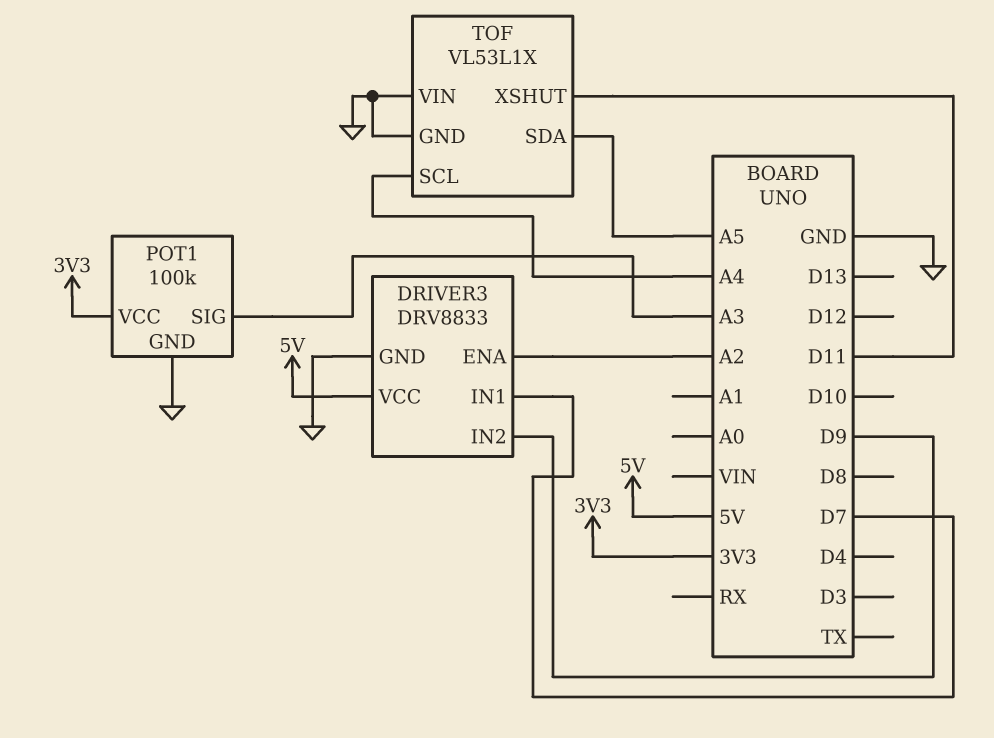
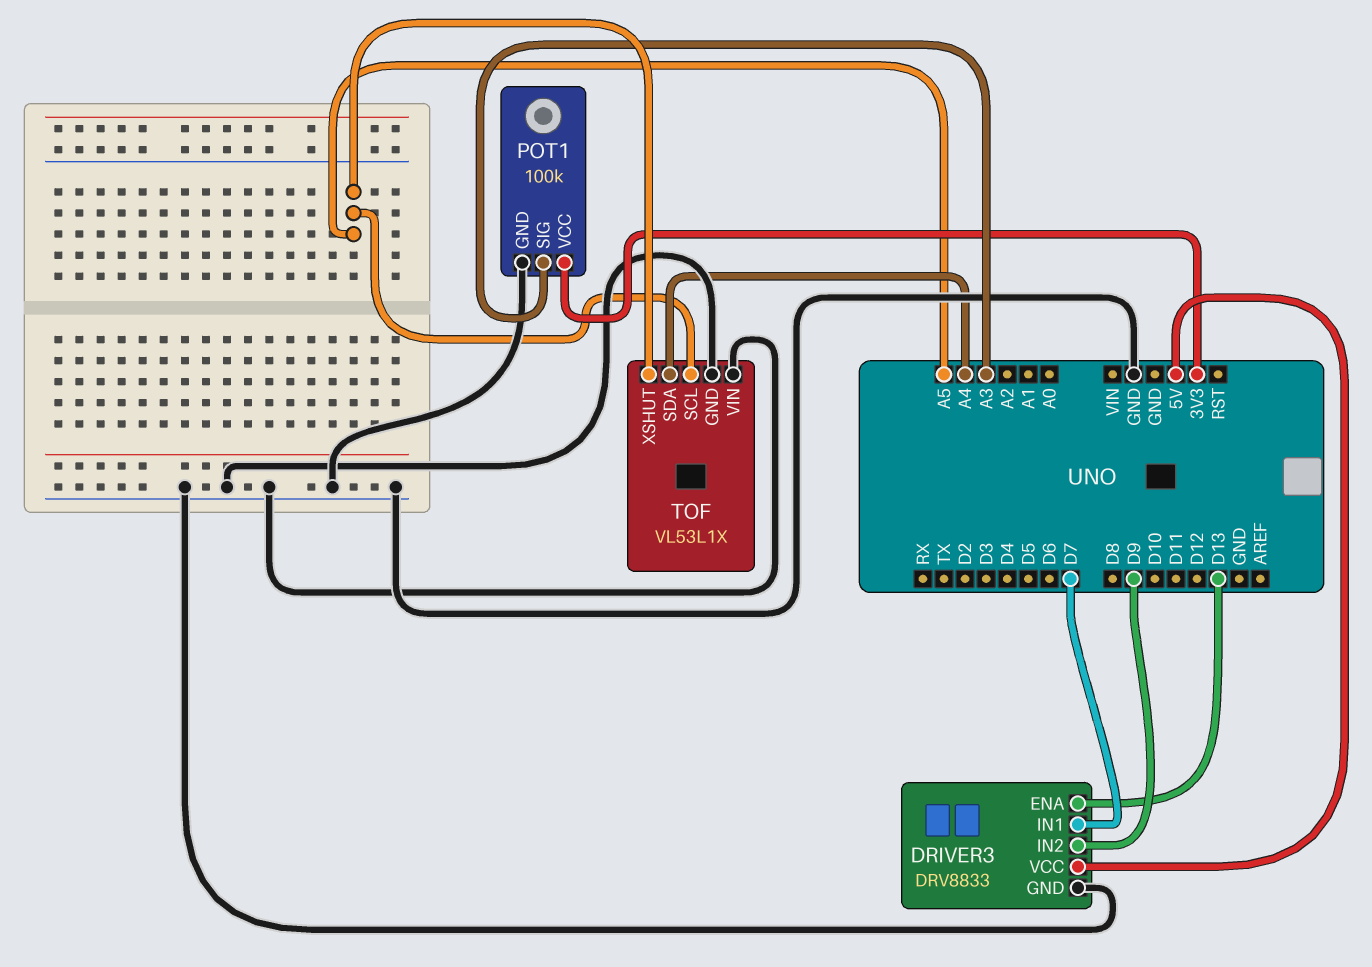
DRIVER3 pin ENA: A2 -> D13
TOF pin SCL: A4 -> A5
TOF pin SDA: A5 -> A4
TOF pin XSHUT: D11 -> A5

